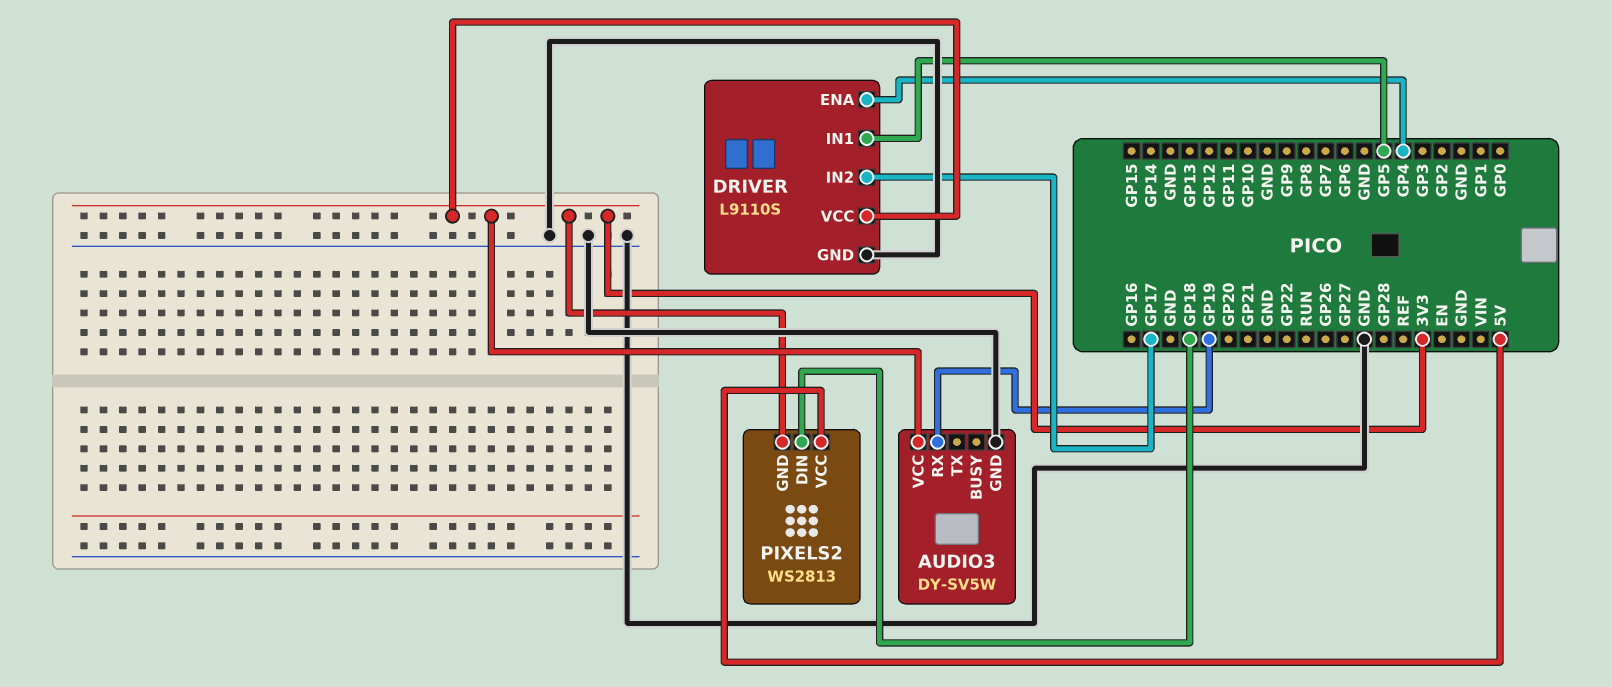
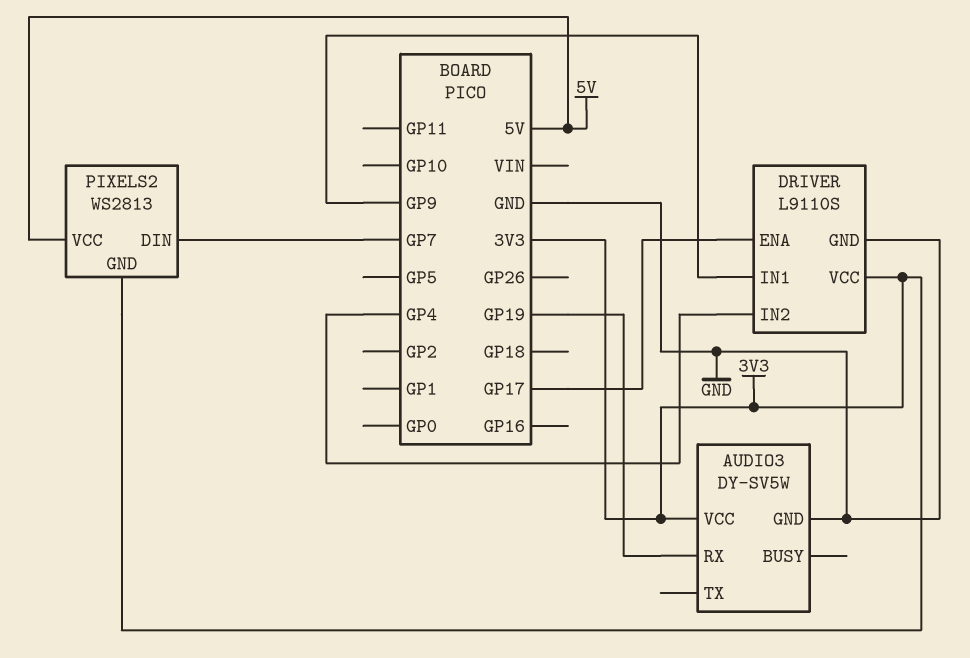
DRIVER pin ENA: GP4 -> GP17
DRIVER pin IN1: GP5 -> GP9
DRIVER pin IN2: GP17 -> GP4
PIXELS2 pin DIN: GP18 -> GP7

